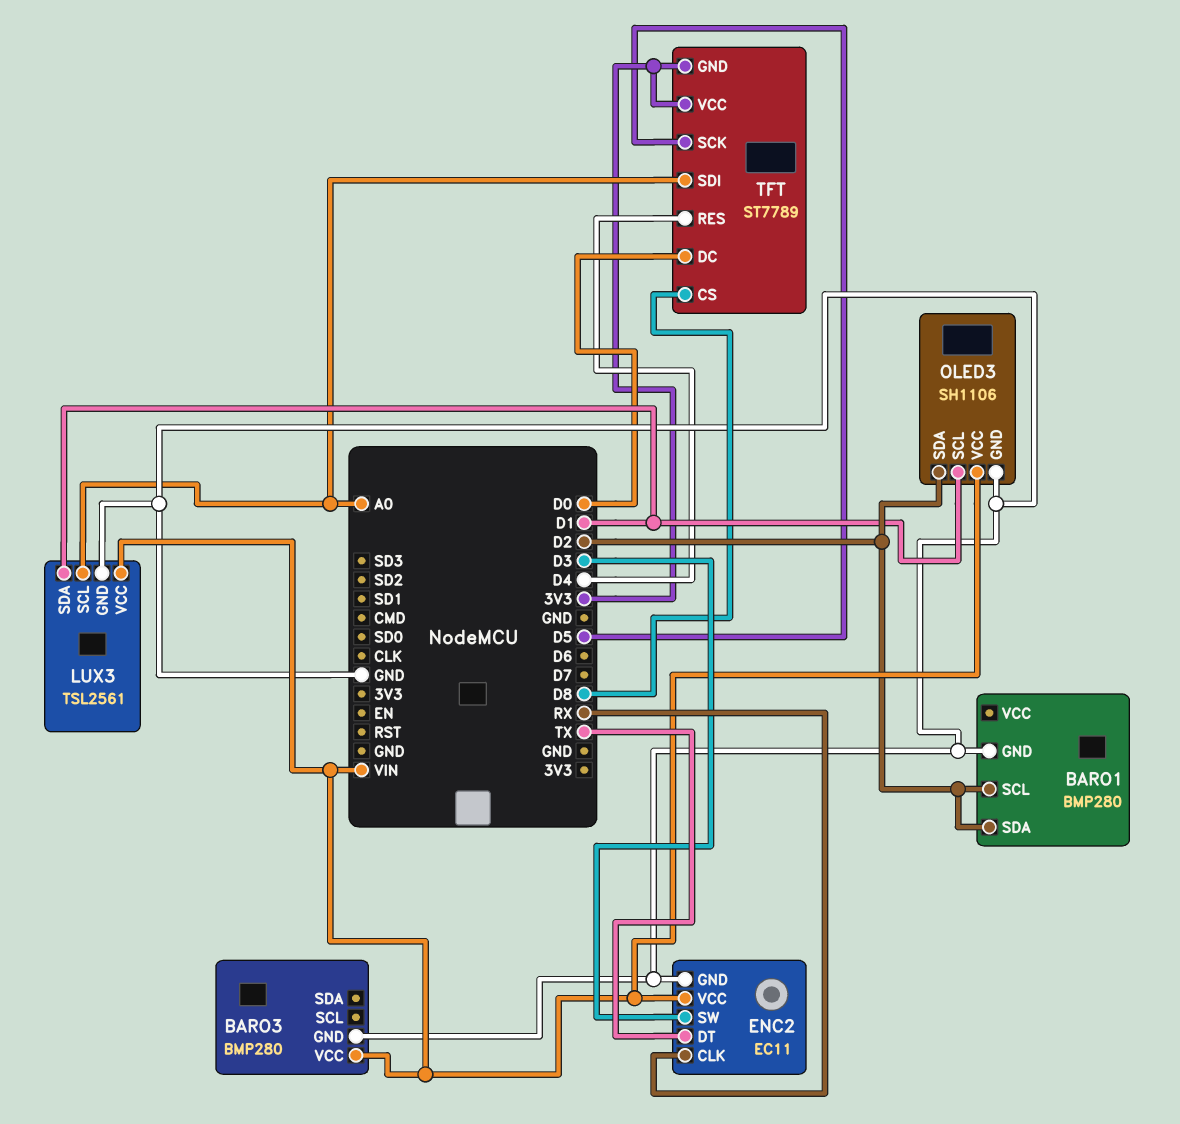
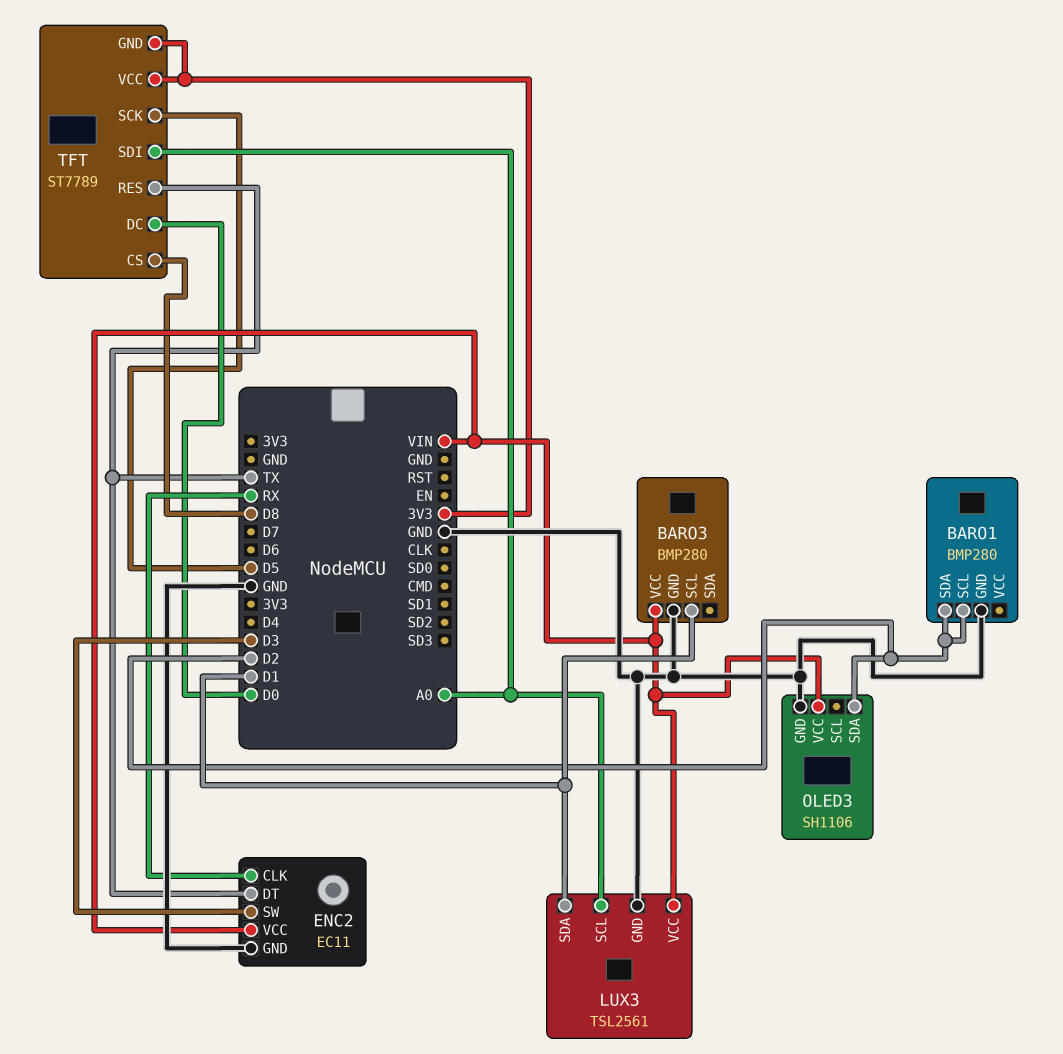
BARO3 pin SCL: none -> D1
OLED3 pin SCL: D1 -> none
TFT pin RES: D4 -> TX

